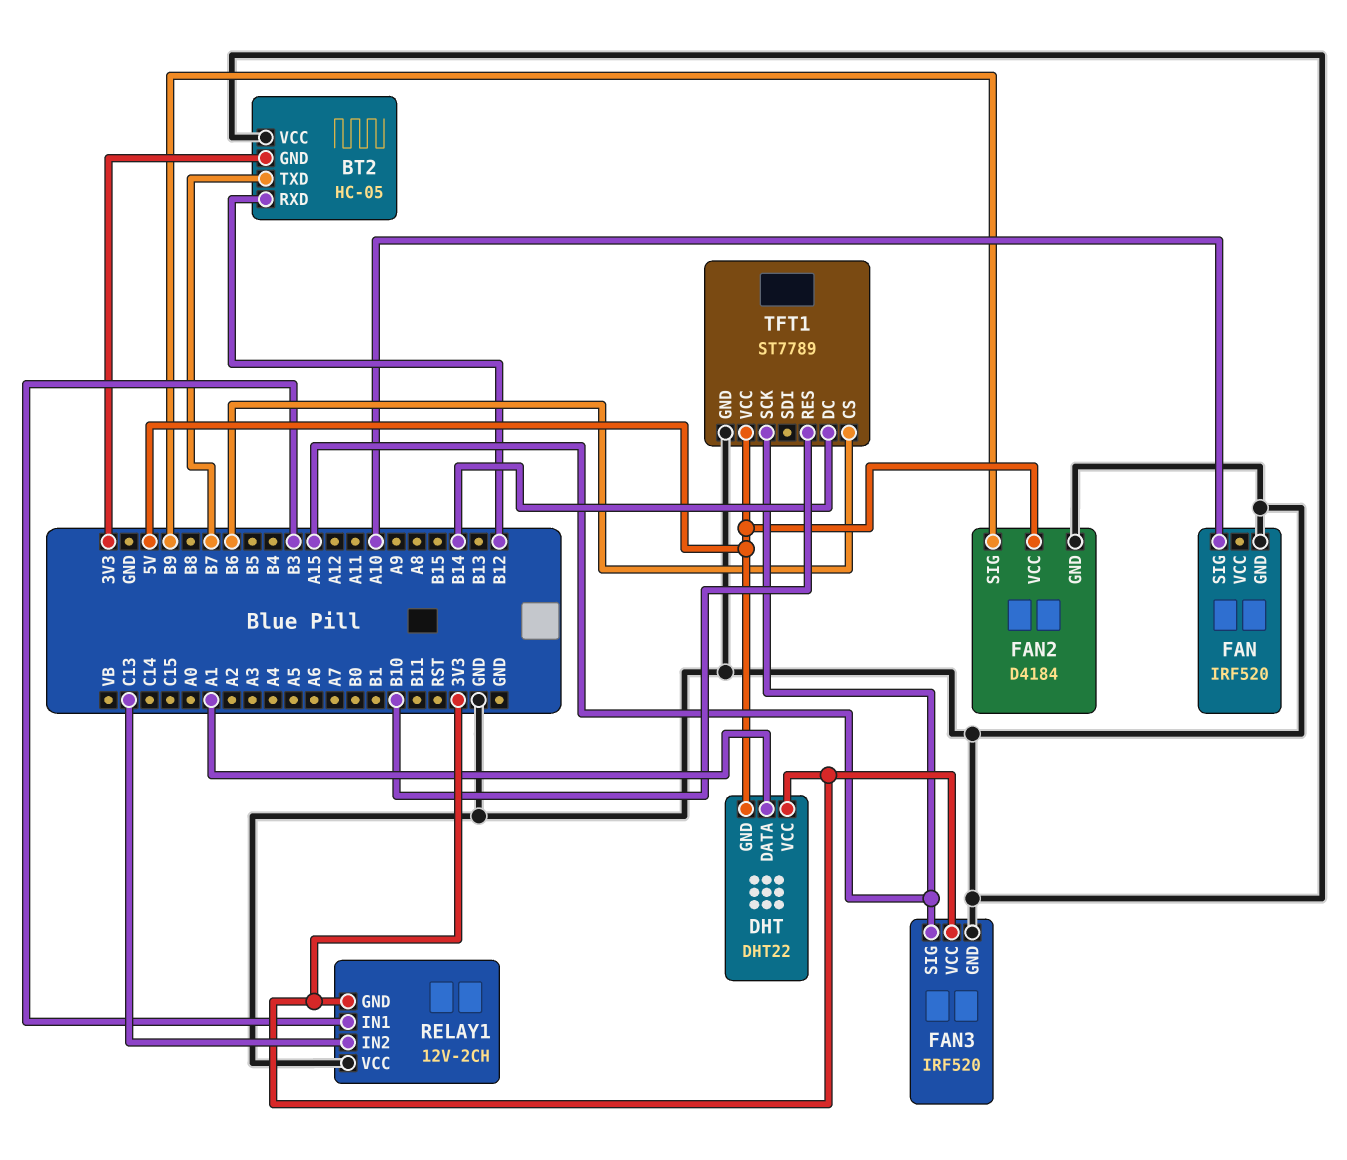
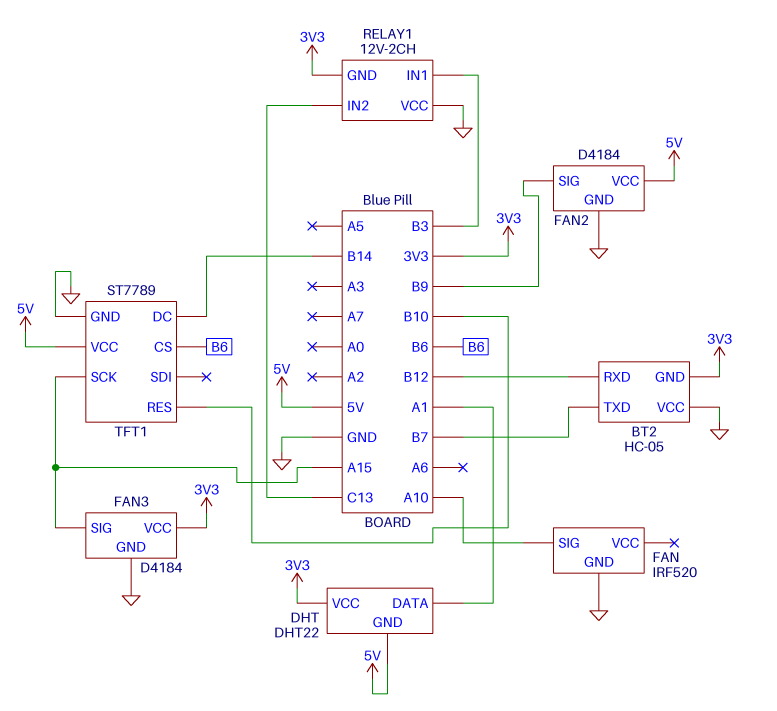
FAN3: IRF520 -> D4184

